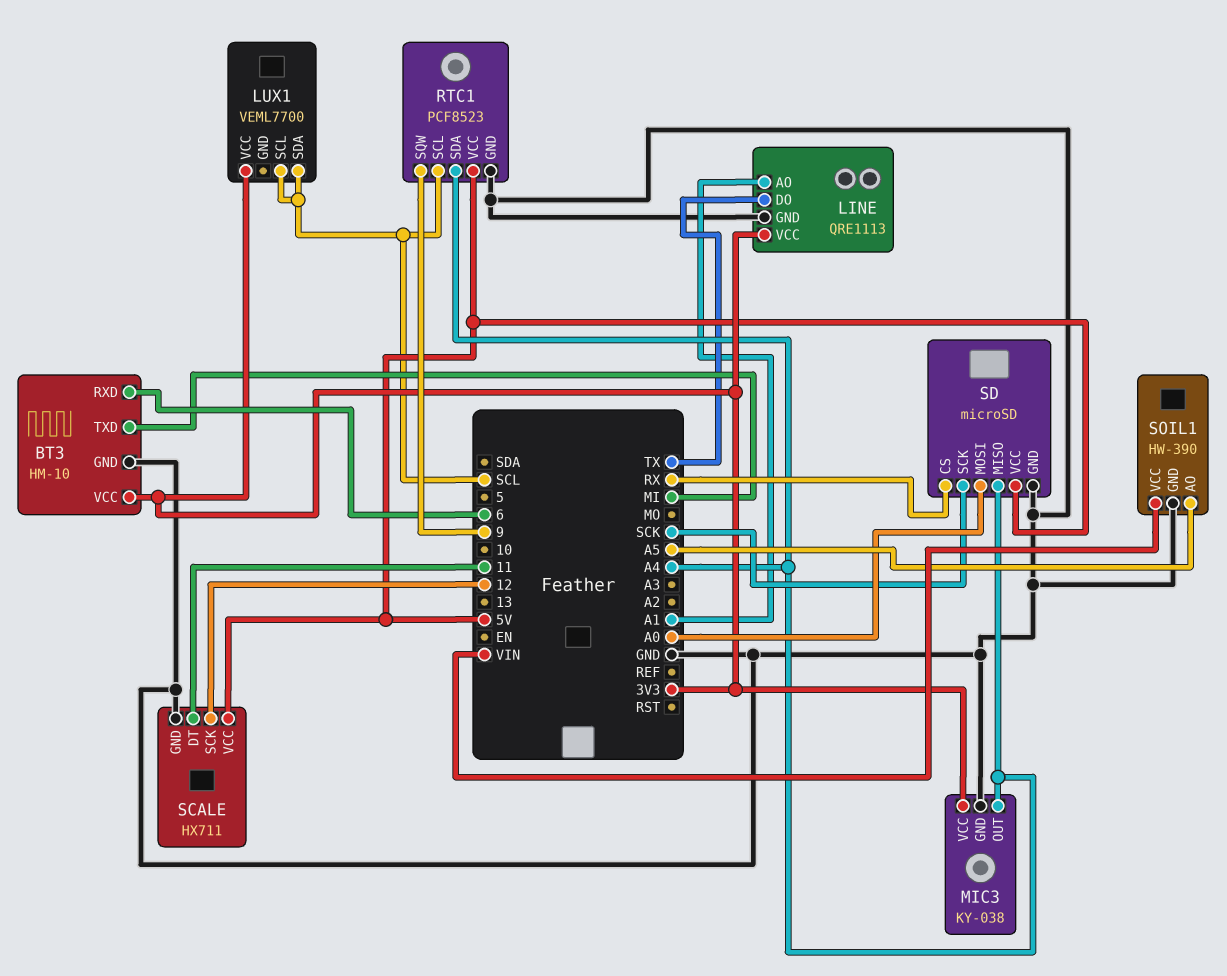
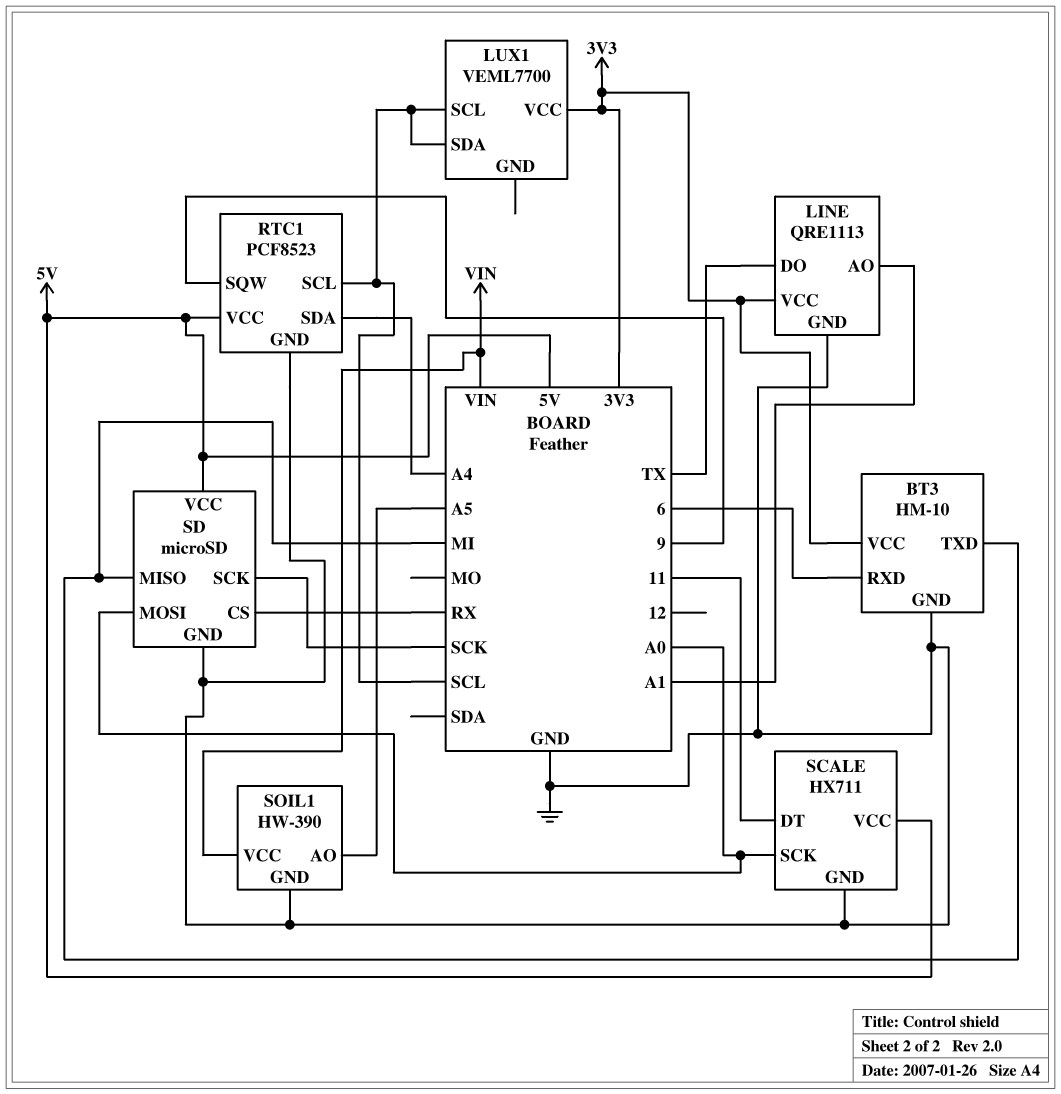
MIC3: KY-038 -> none
MIC3 pin GND: GND -> none
MIC3 pin OUT: A4 -> none
MIC3 pin VCC: 3V3 -> none
SCALE pin SCK: 12 -> A0
SD pin MISO: A4 -> MI

